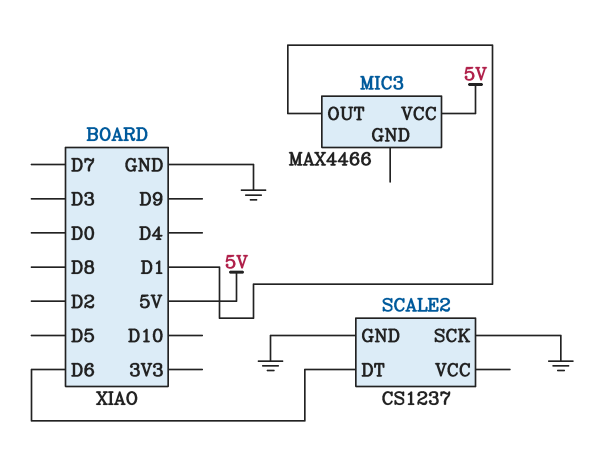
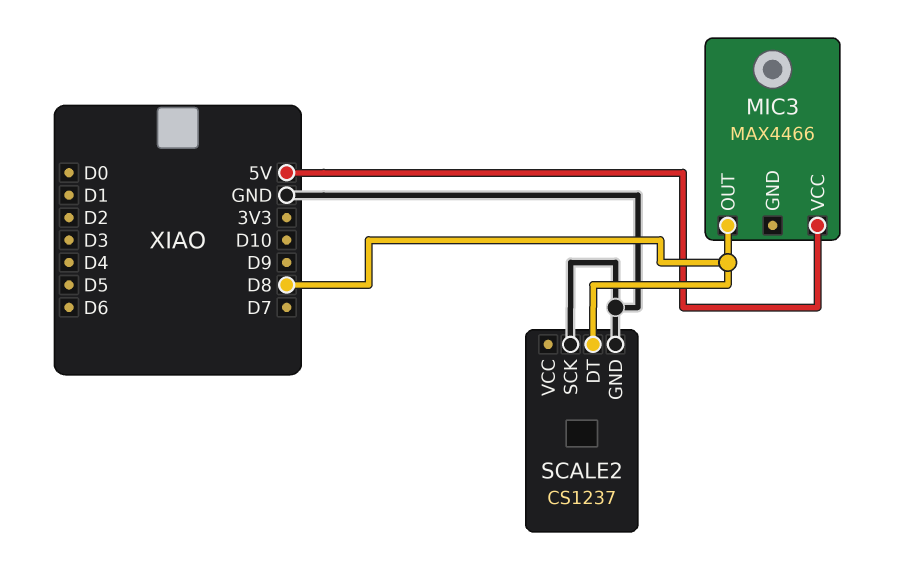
MIC3 pin OUT: D1 -> D8
SCALE2 pin DT: D6 -> D8

